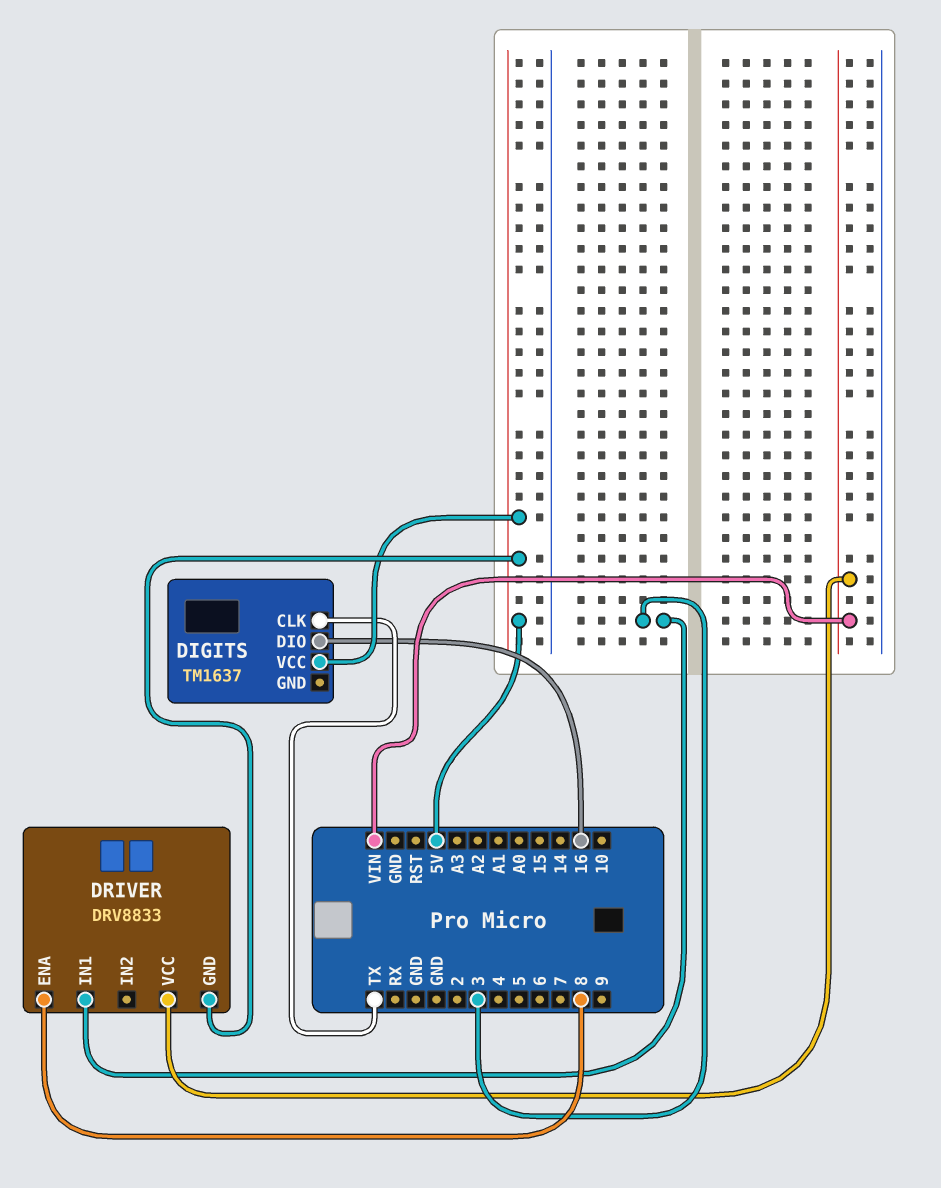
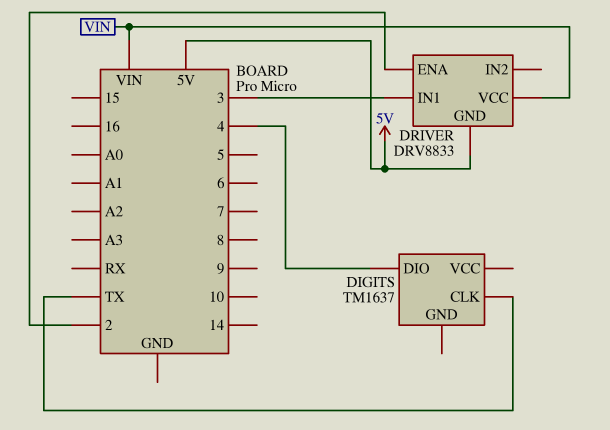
DIGITS pin DIO: 16 -> 4
DIGITS pin VCC: 5V -> none
DRIVER pin ENA: 8 -> 2

